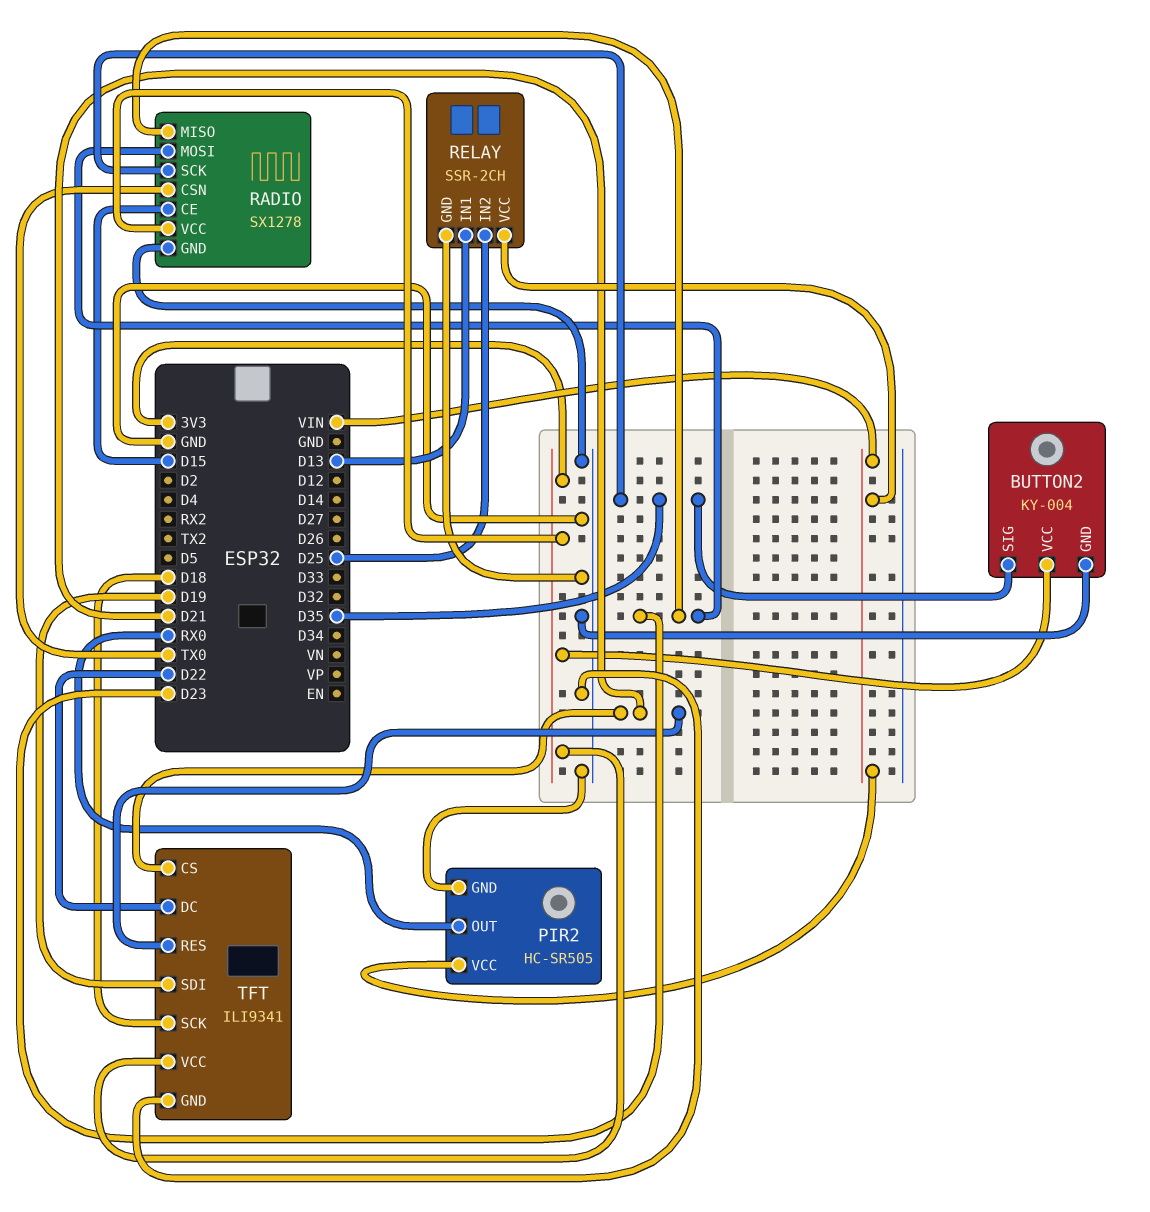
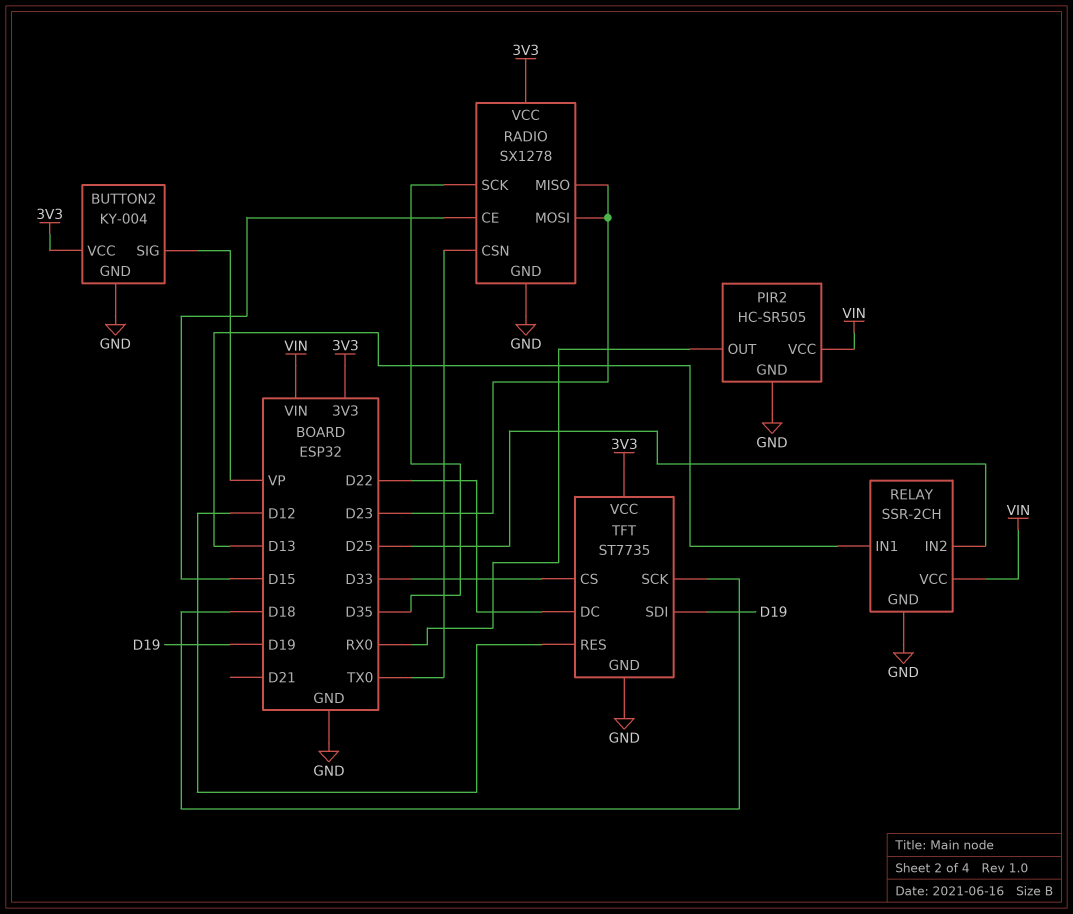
BUTTON2 pin SIG: D35 -> VP
TFT: ILI9341 -> ST7735
TFT pin CS: D21 -> D33
TFT pin RES: D21 -> D12

